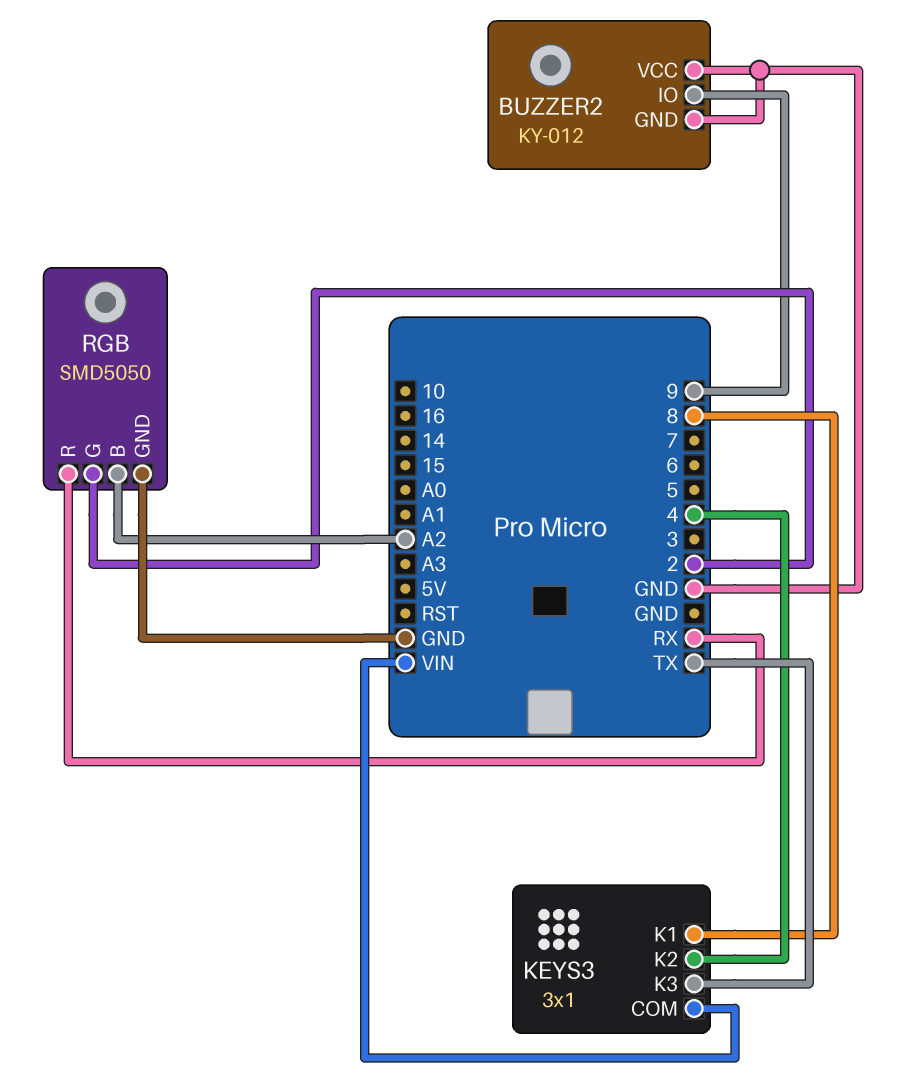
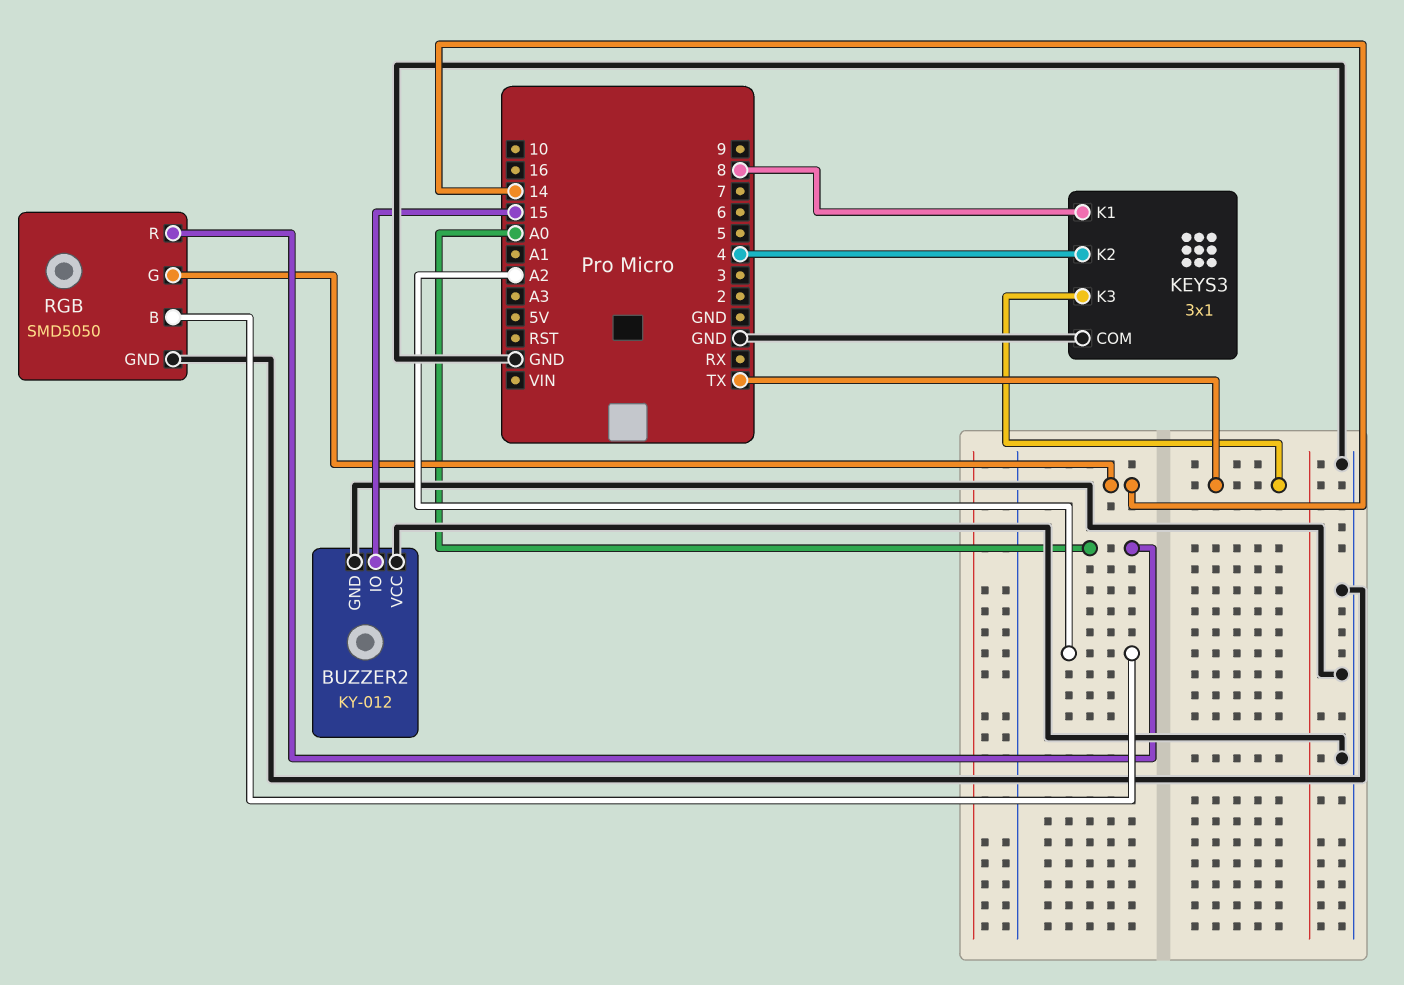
BUZZER2 pin IO: 9 -> 15
KEYS3 pin COM: VIN -> GND
RGB pin G: 2 -> 14
RGB pin R: RX -> A0

